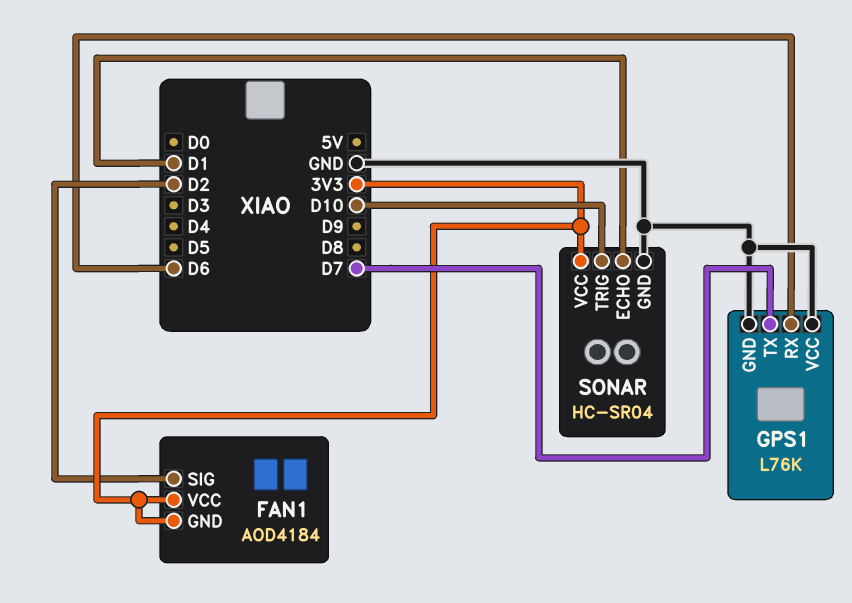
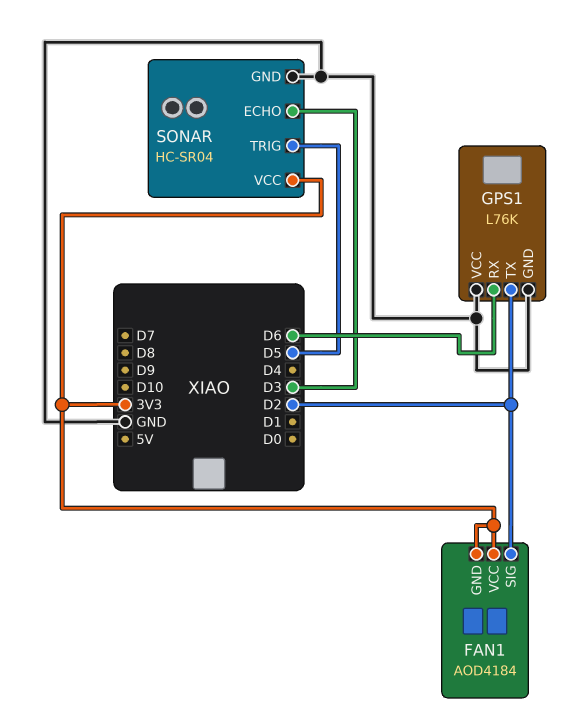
GPS1 pin TX: D7 -> D2
SONAR pin ECHO: D1 -> D3
SONAR pin TRIG: D10 -> D5

